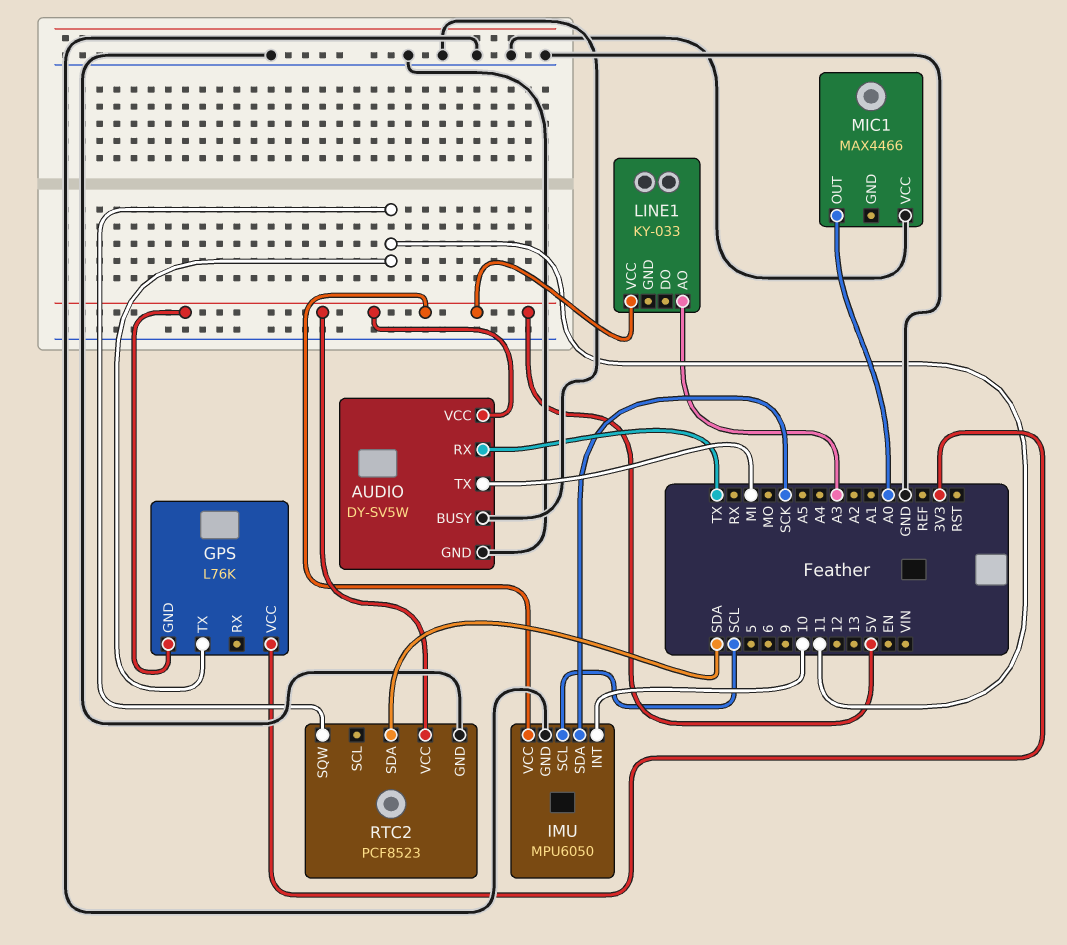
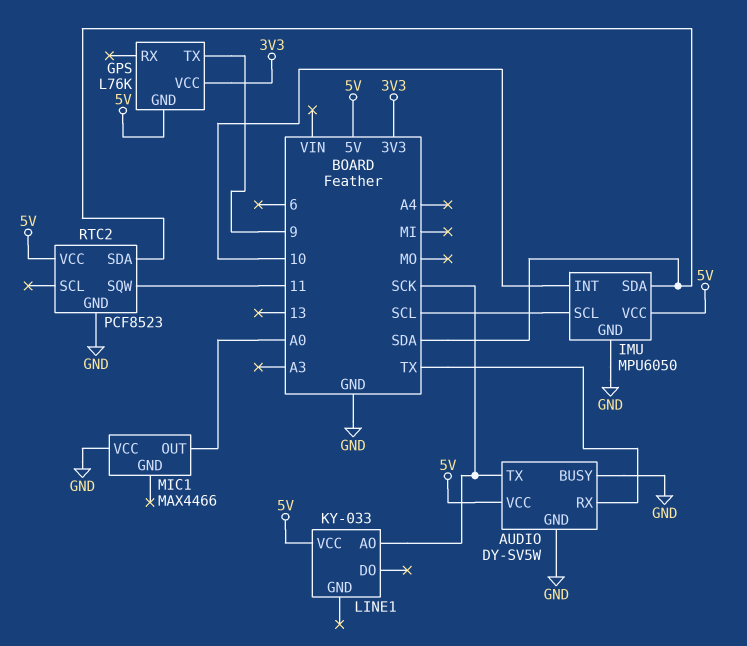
AUDIO pin TX: MI -> SCK
GPS pin TX: 11 -> 9
IMU pin SDA: SCK -> SDA
LINE1 pin AO: A3 -> SCK

